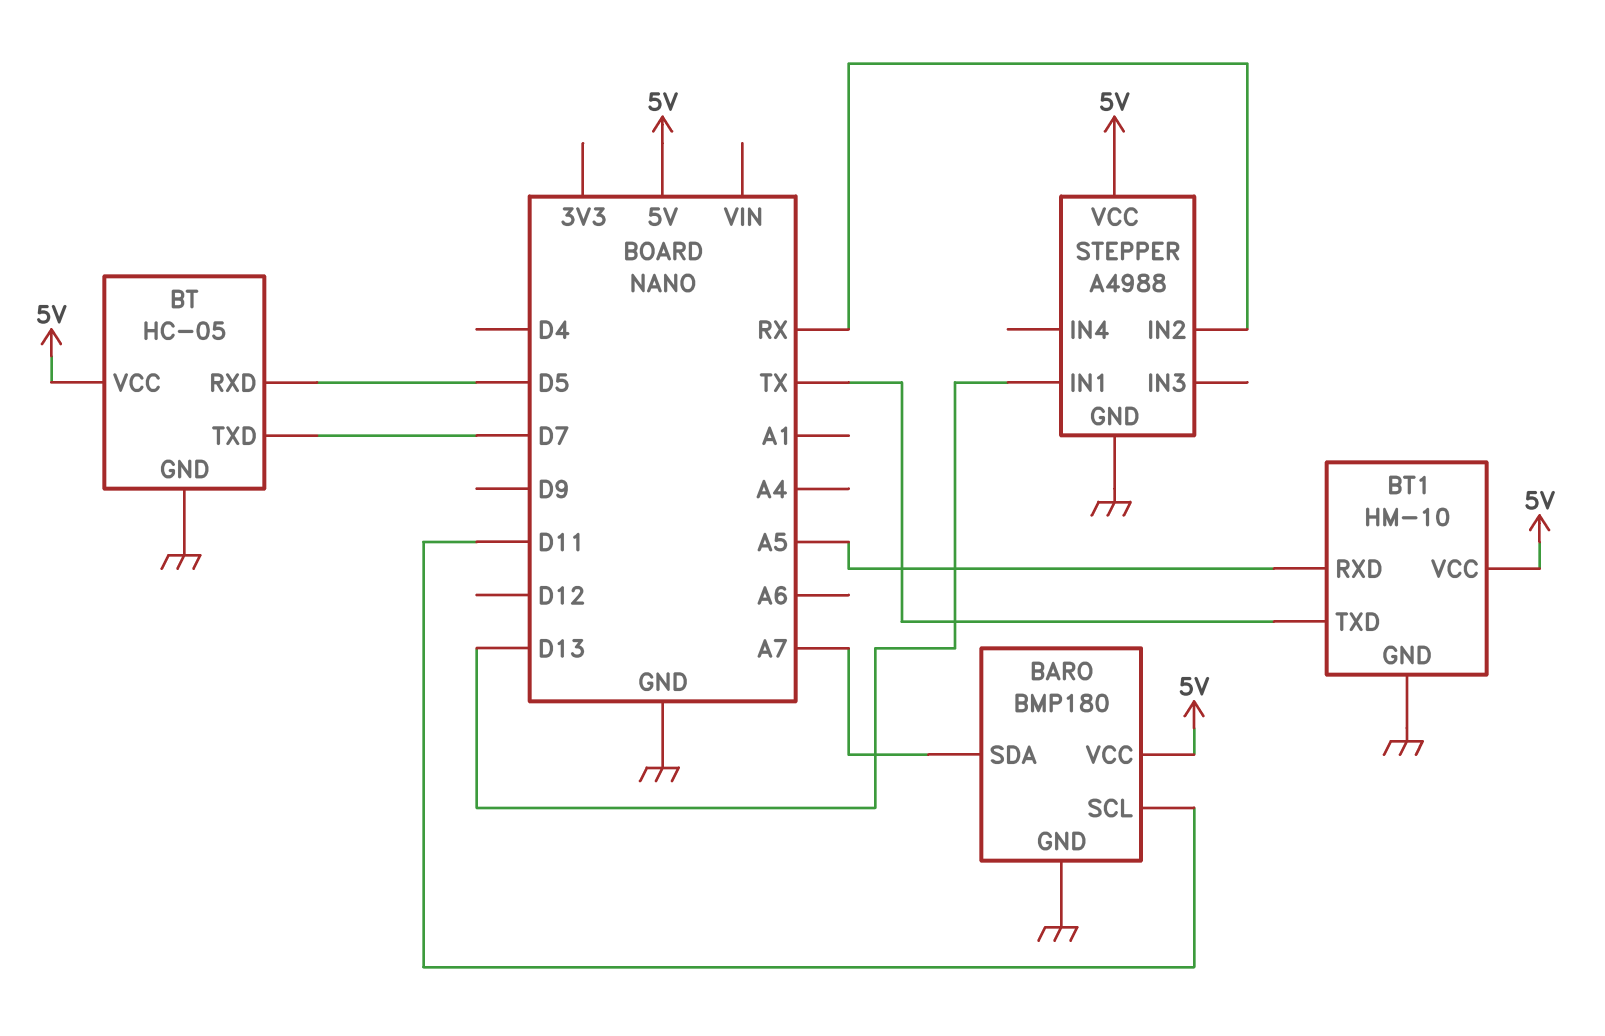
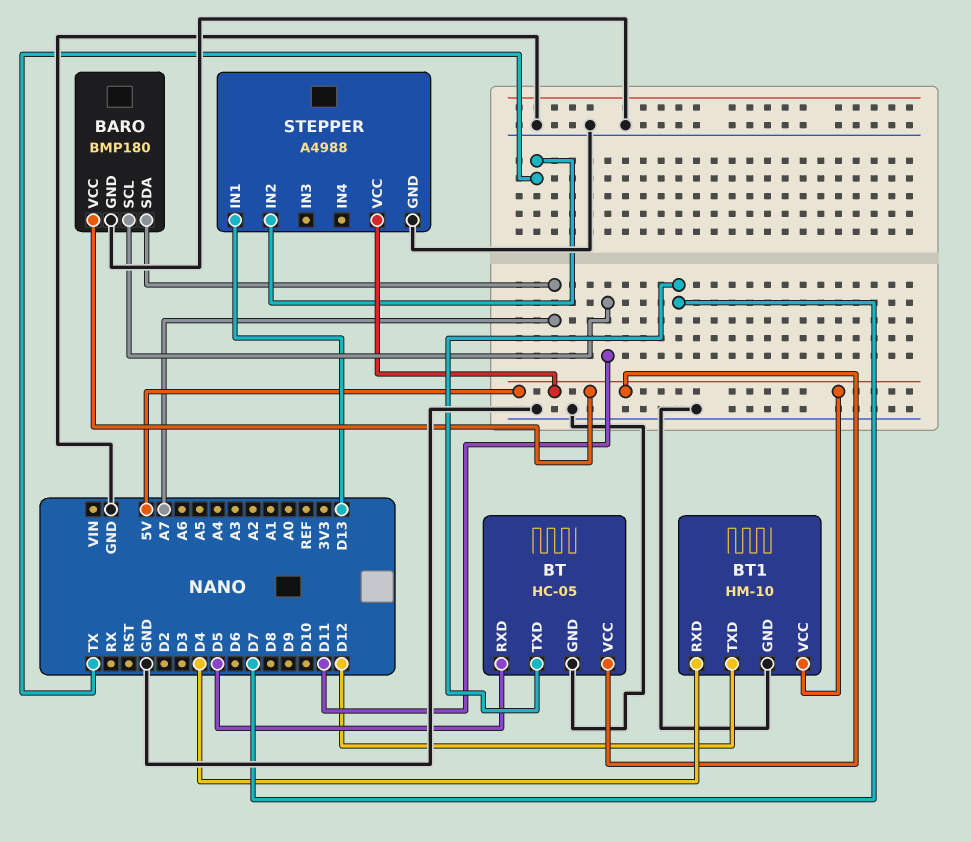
BT1 pin RXD: A5 -> D4
BT1 pin TXD: TX -> D12
STEPPER pin IN2: RX -> TX

